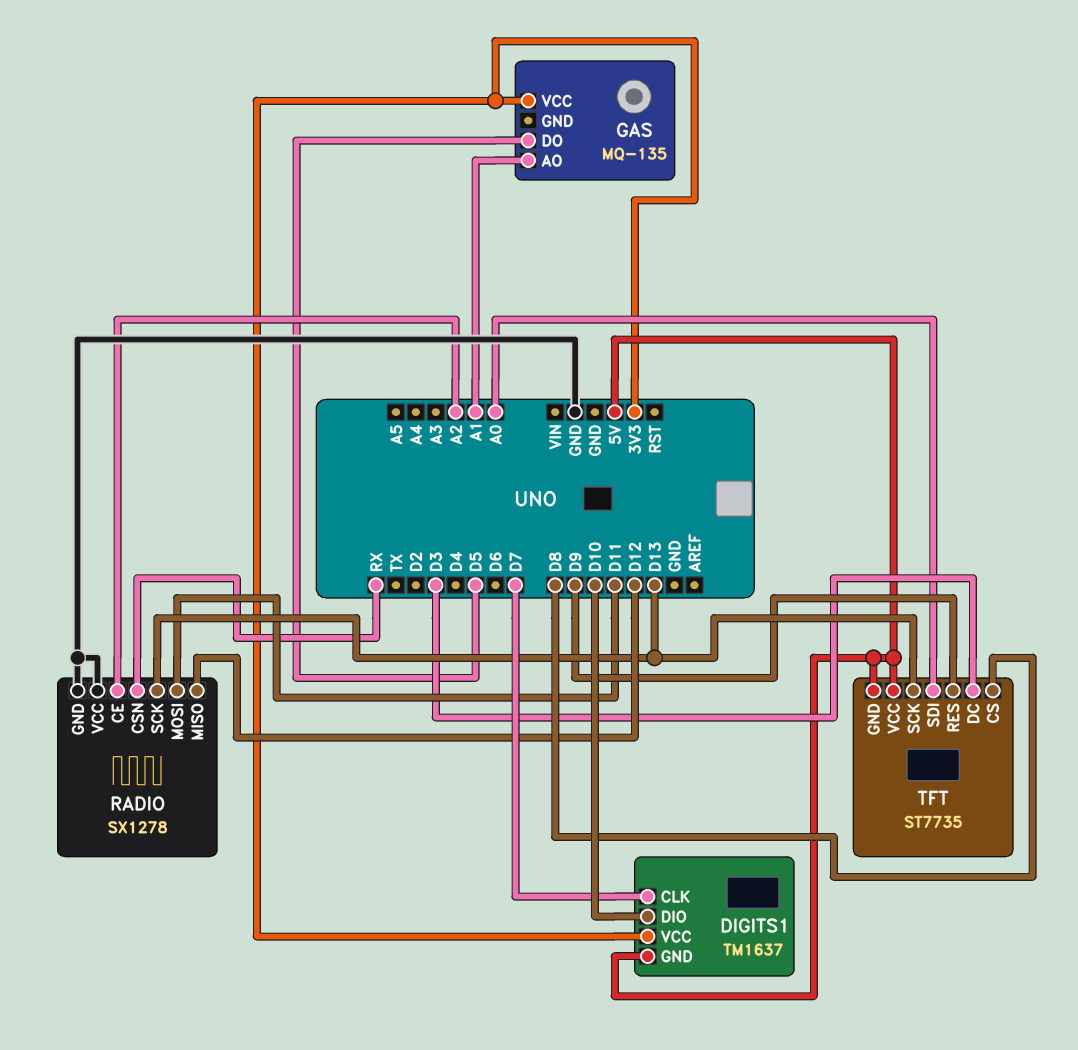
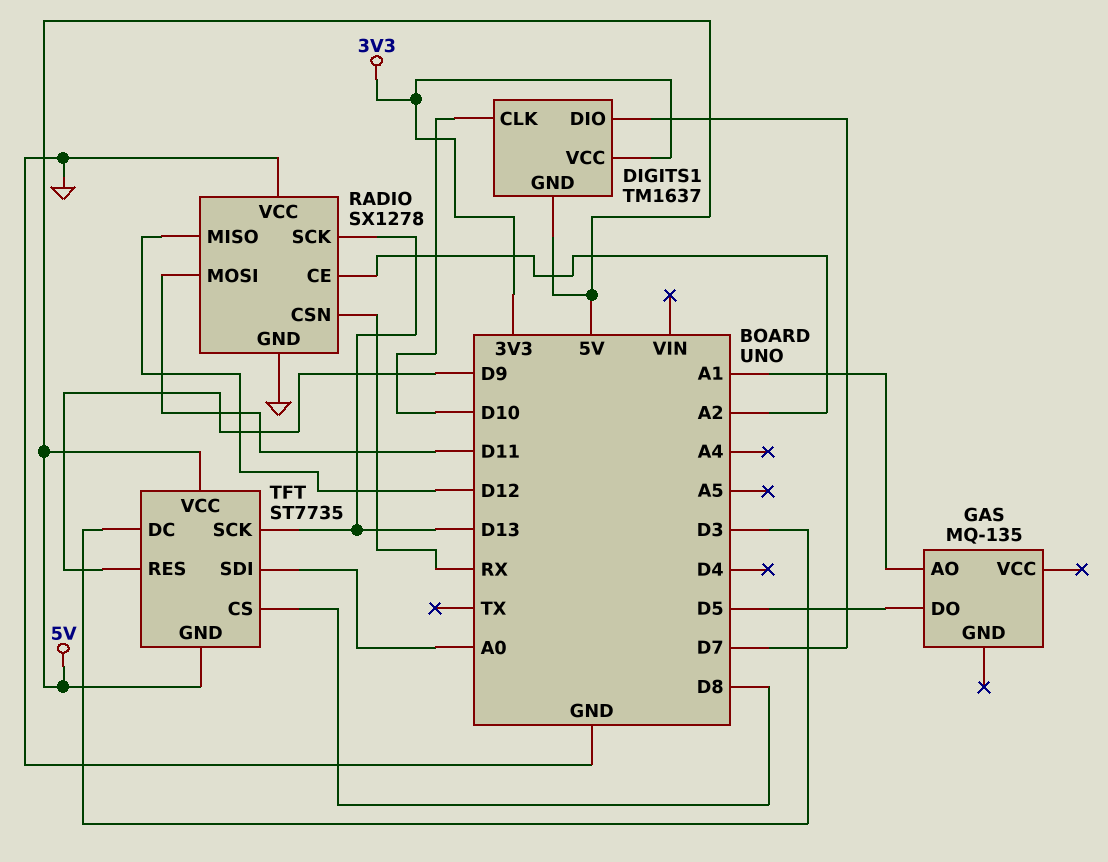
DIGITS1 pin CLK: D7 -> D10
DIGITS1 pin DIO: D10 -> D7
GAS pin VCC: 3V3 -> none

